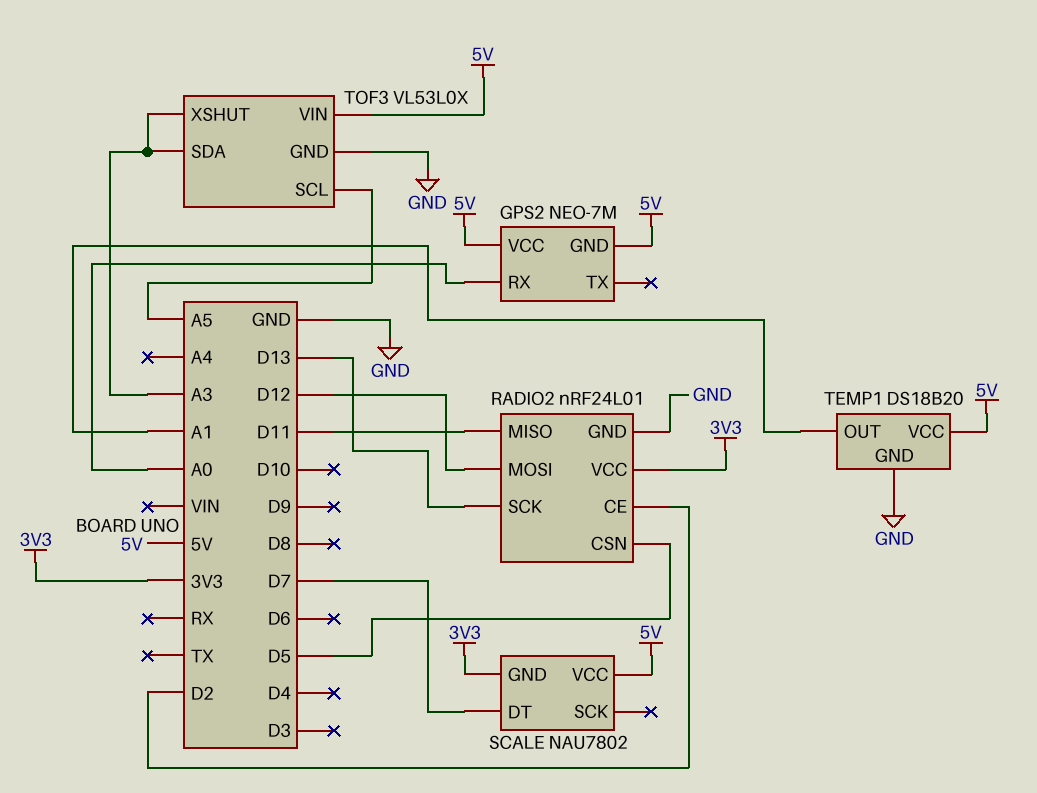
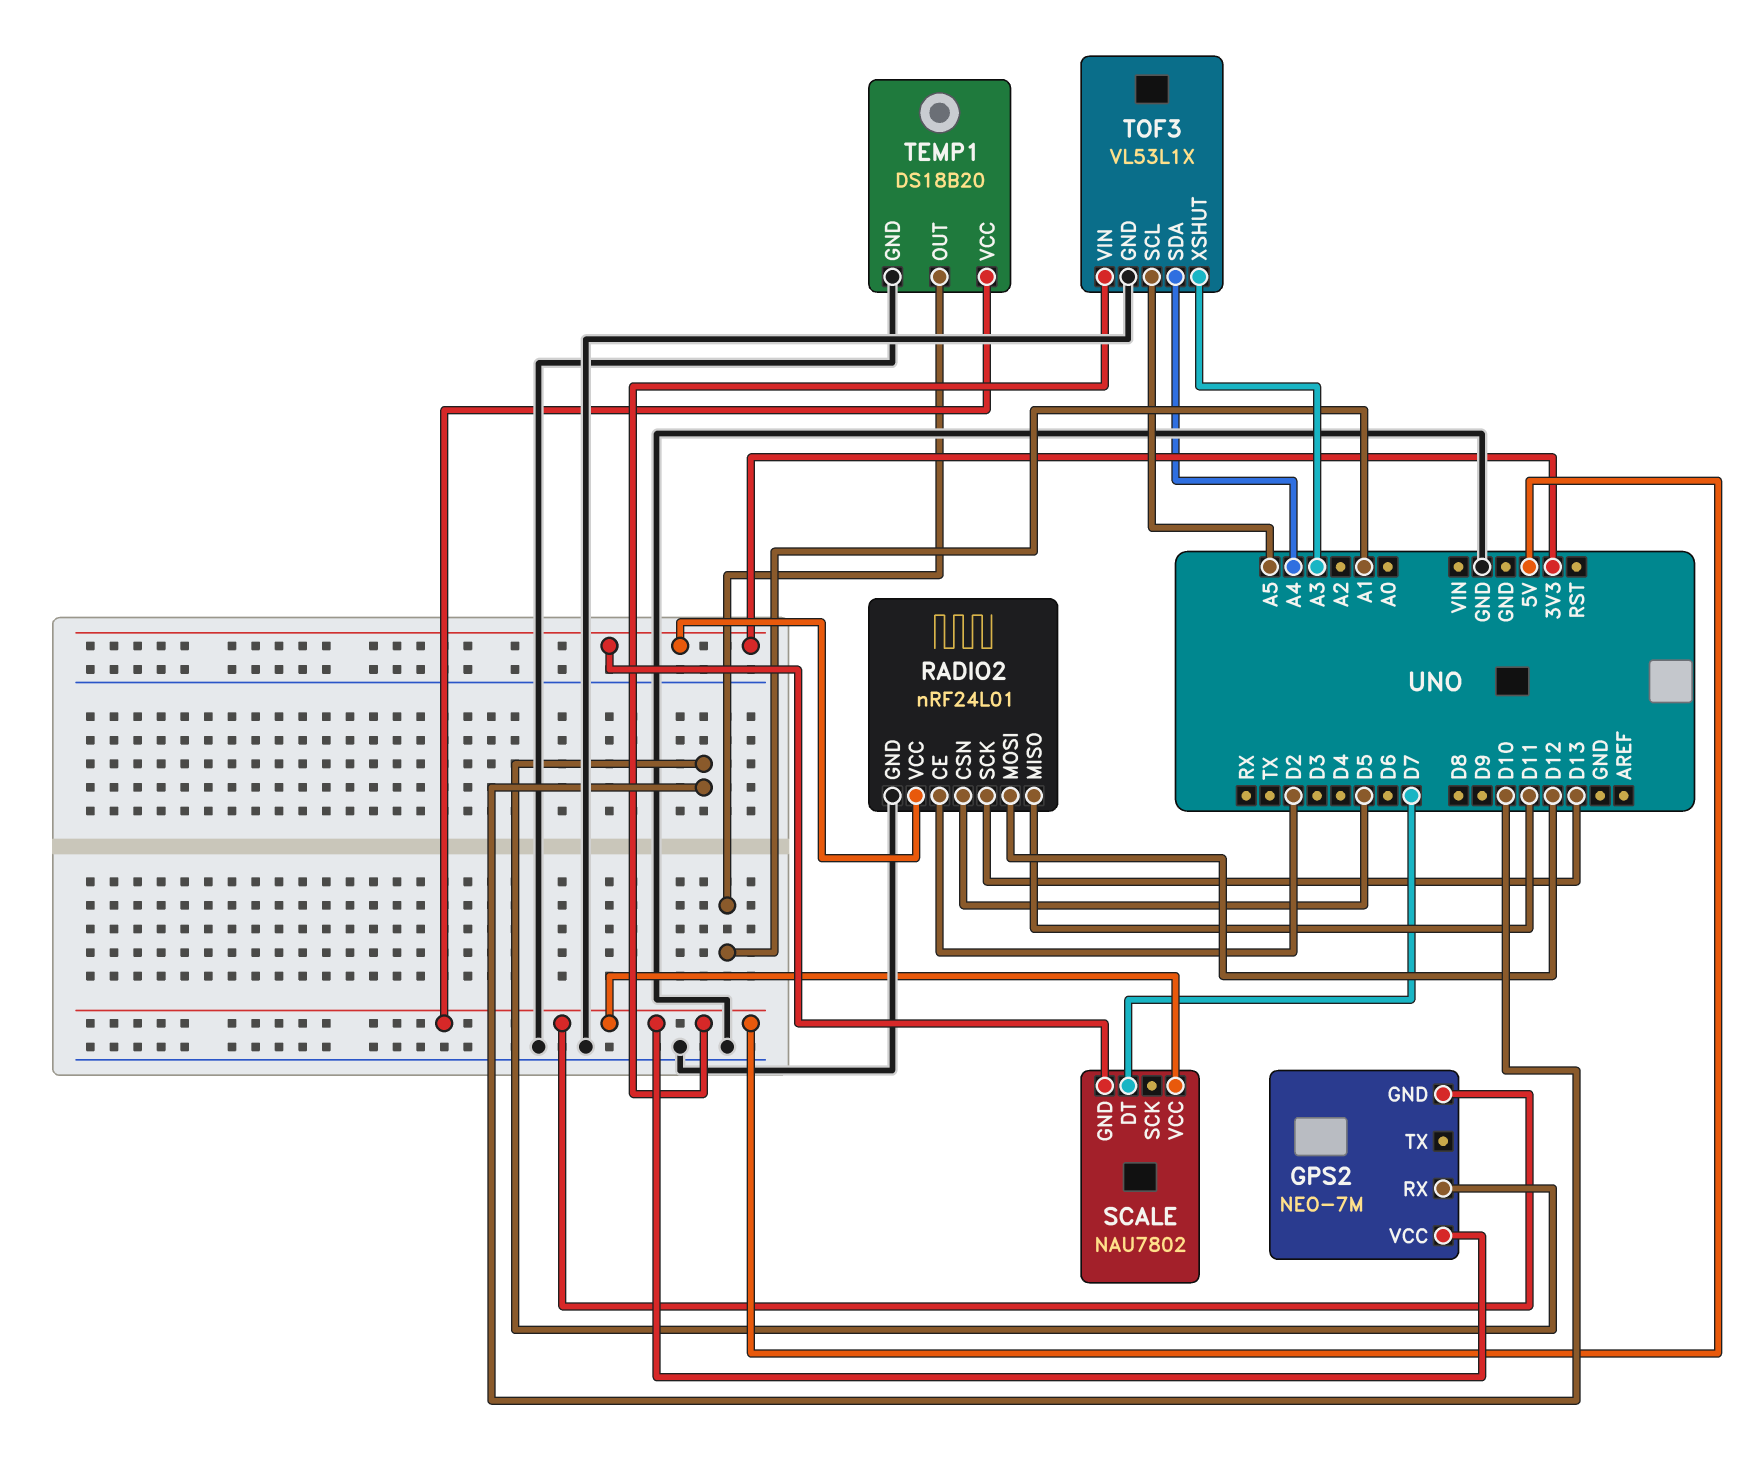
GPS2 pin RX: A0 -> D10
TOF3: VL53L0X -> VL53L1X
TOF3 pin SDA: A3 -> A4

